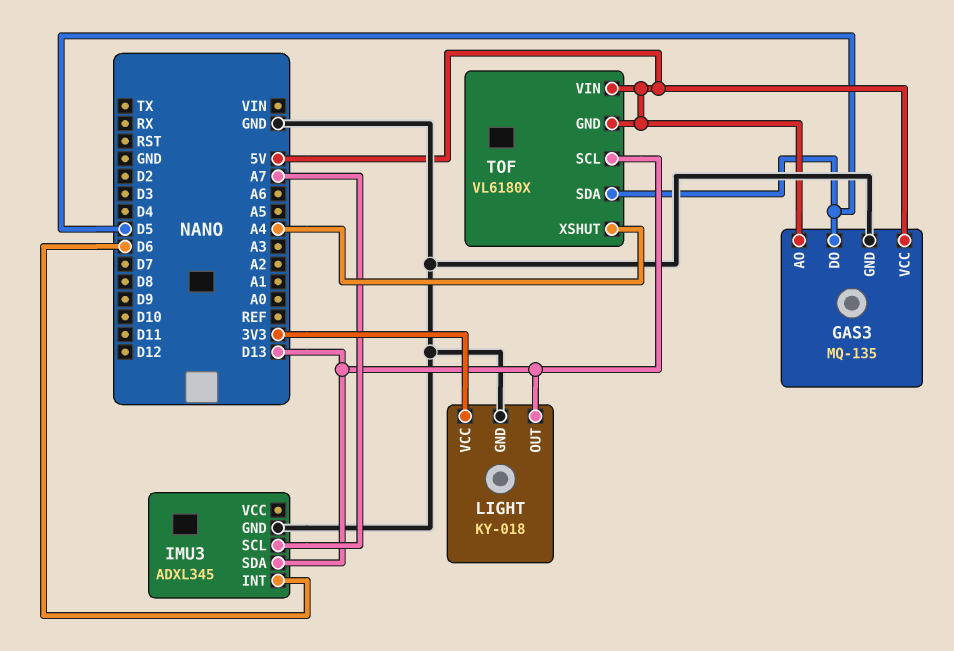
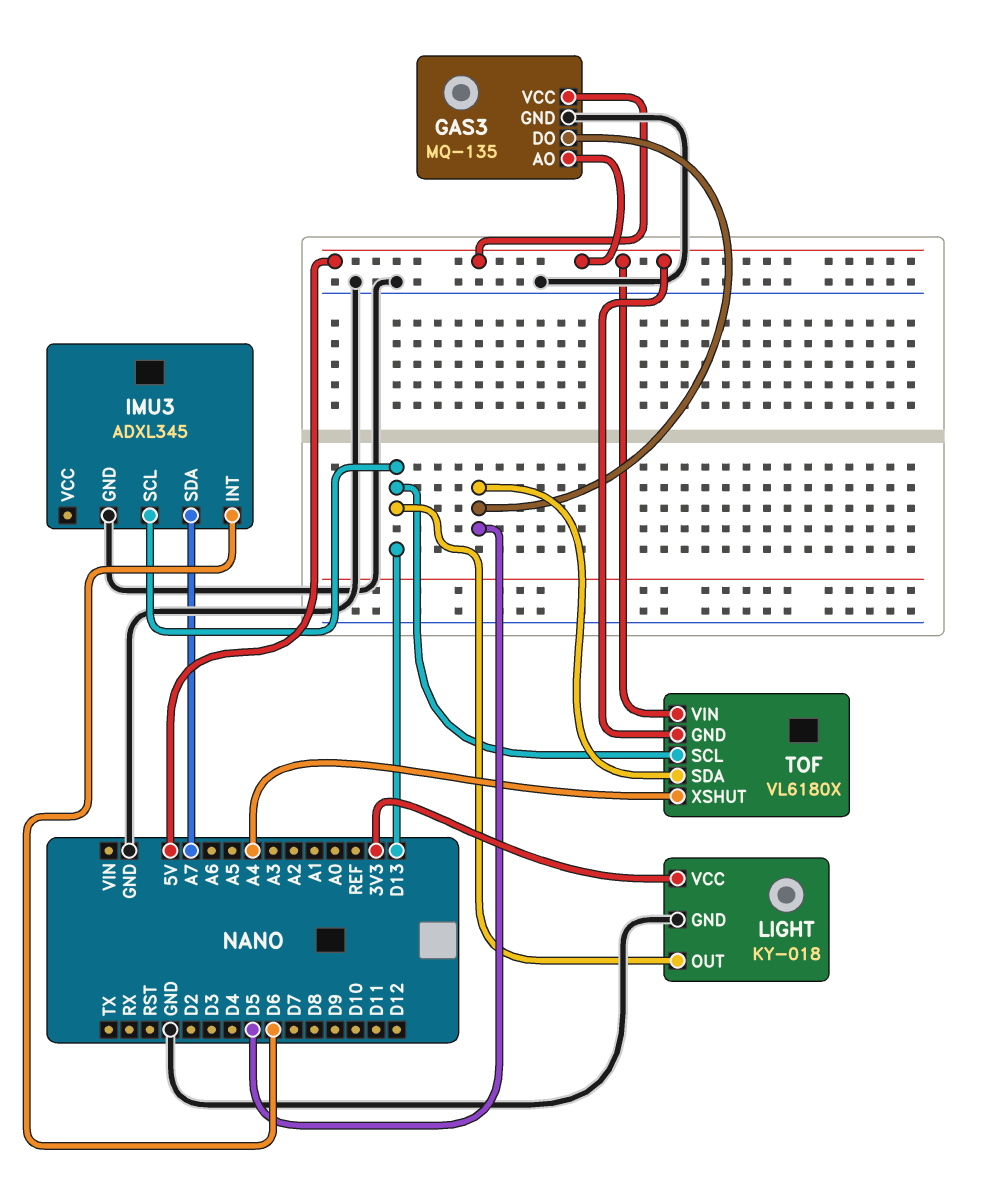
IMU3 pin SCL: A7 -> D13
IMU3 pin SDA: D13 -> A7

